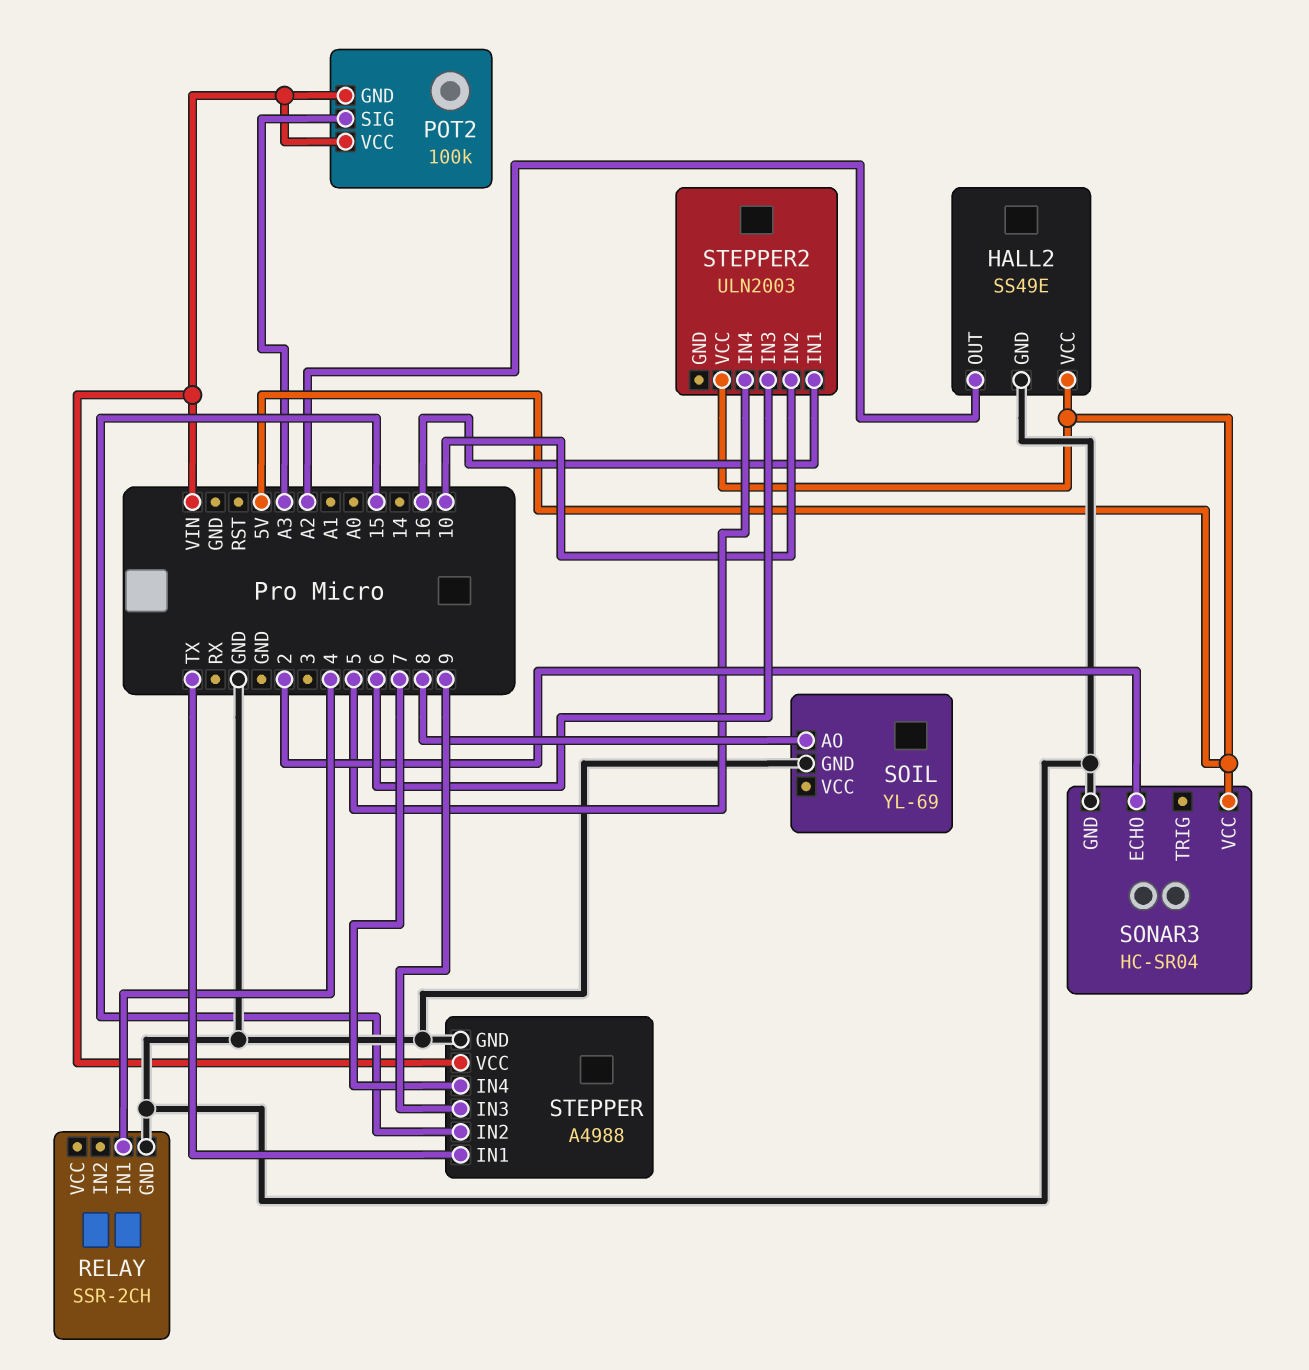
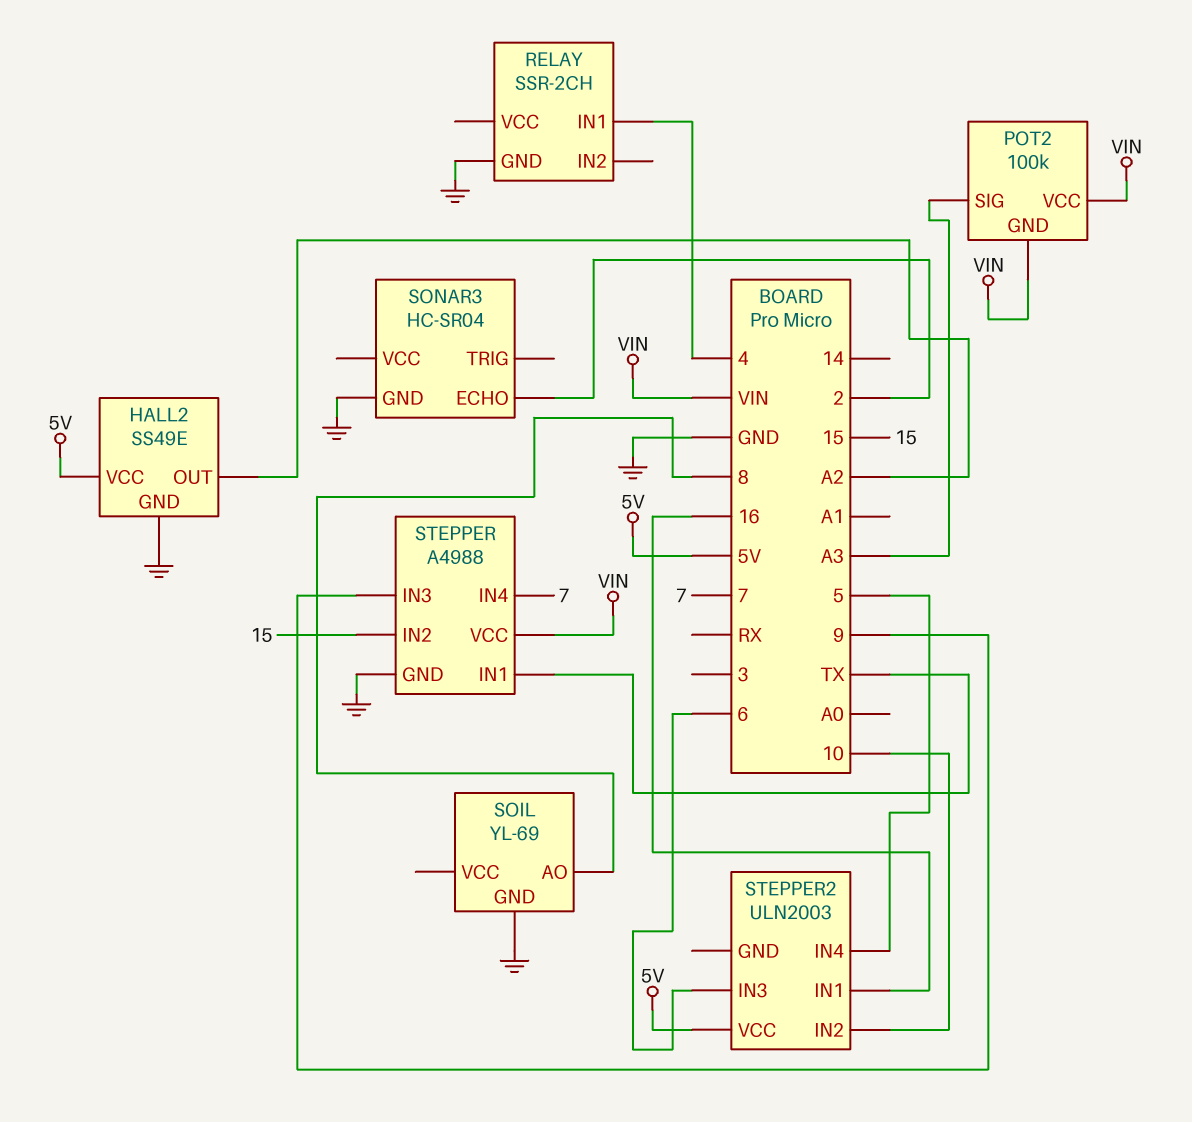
SONAR3 pin VCC: 5V -> none

